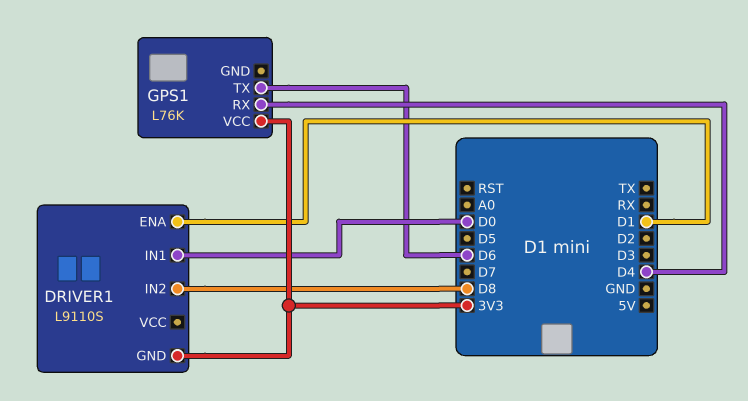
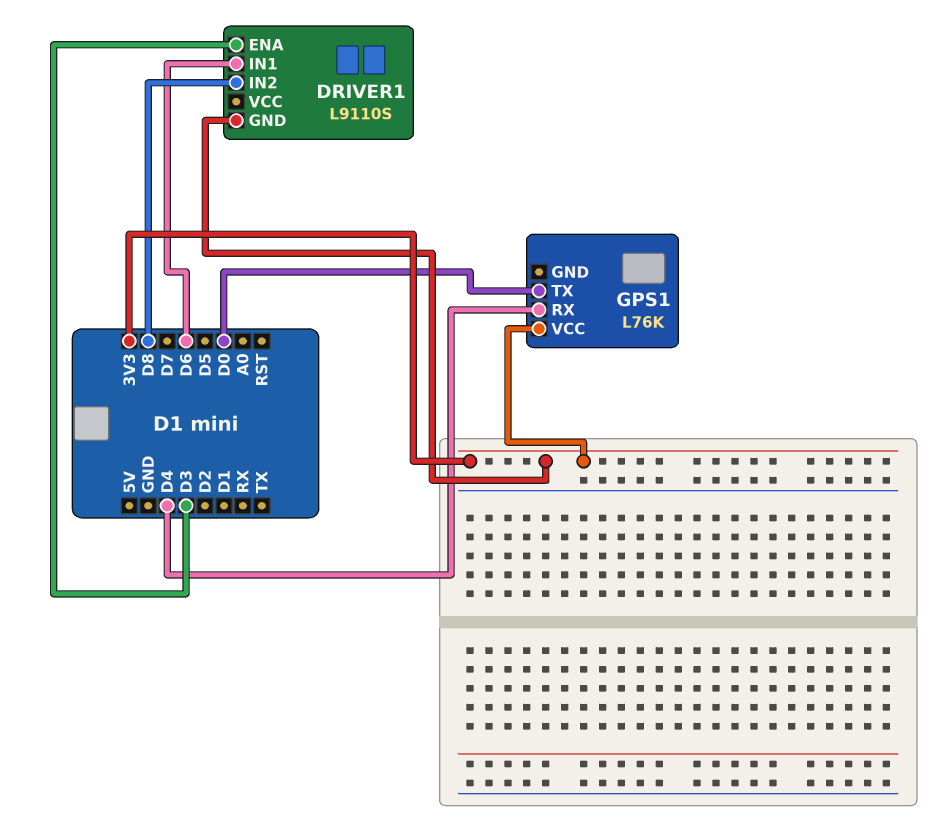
DRIVER1 pin ENA: D1 -> D3
DRIVER1 pin IN1: D0 -> D6
GPS1 pin TX: D6 -> D0

